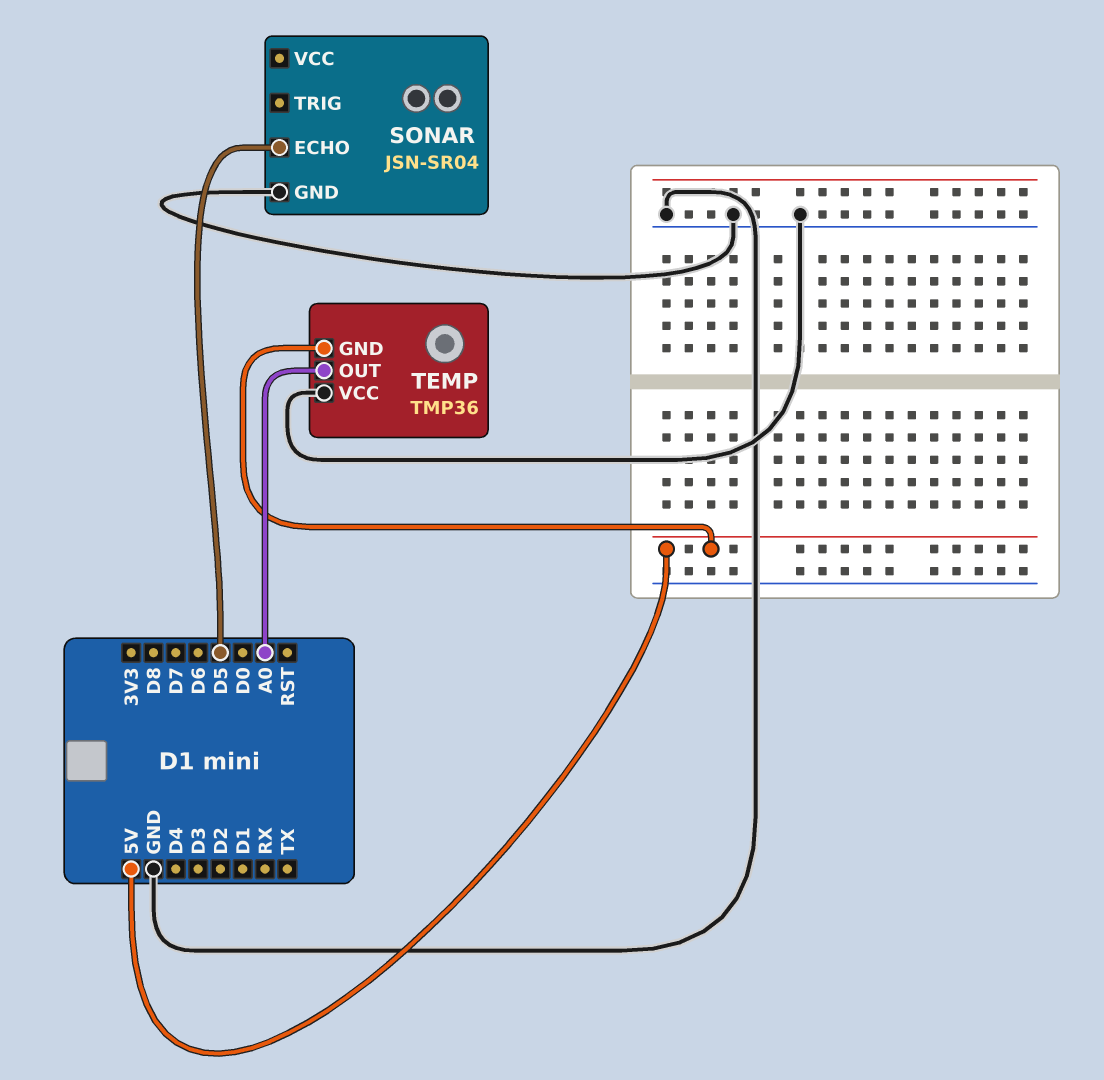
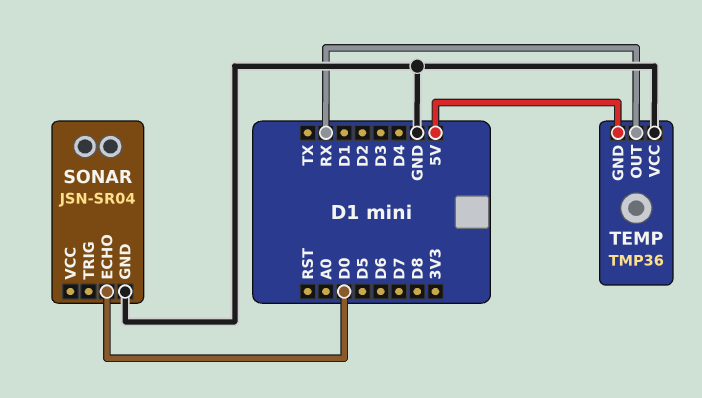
SONAR pin ECHO: D5 -> D0
TEMP pin OUT: A0 -> RX

